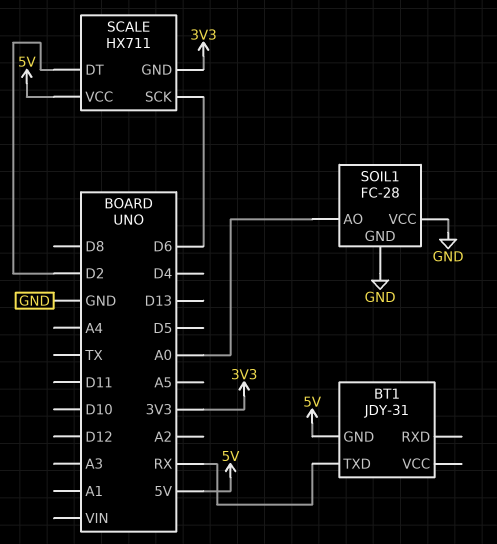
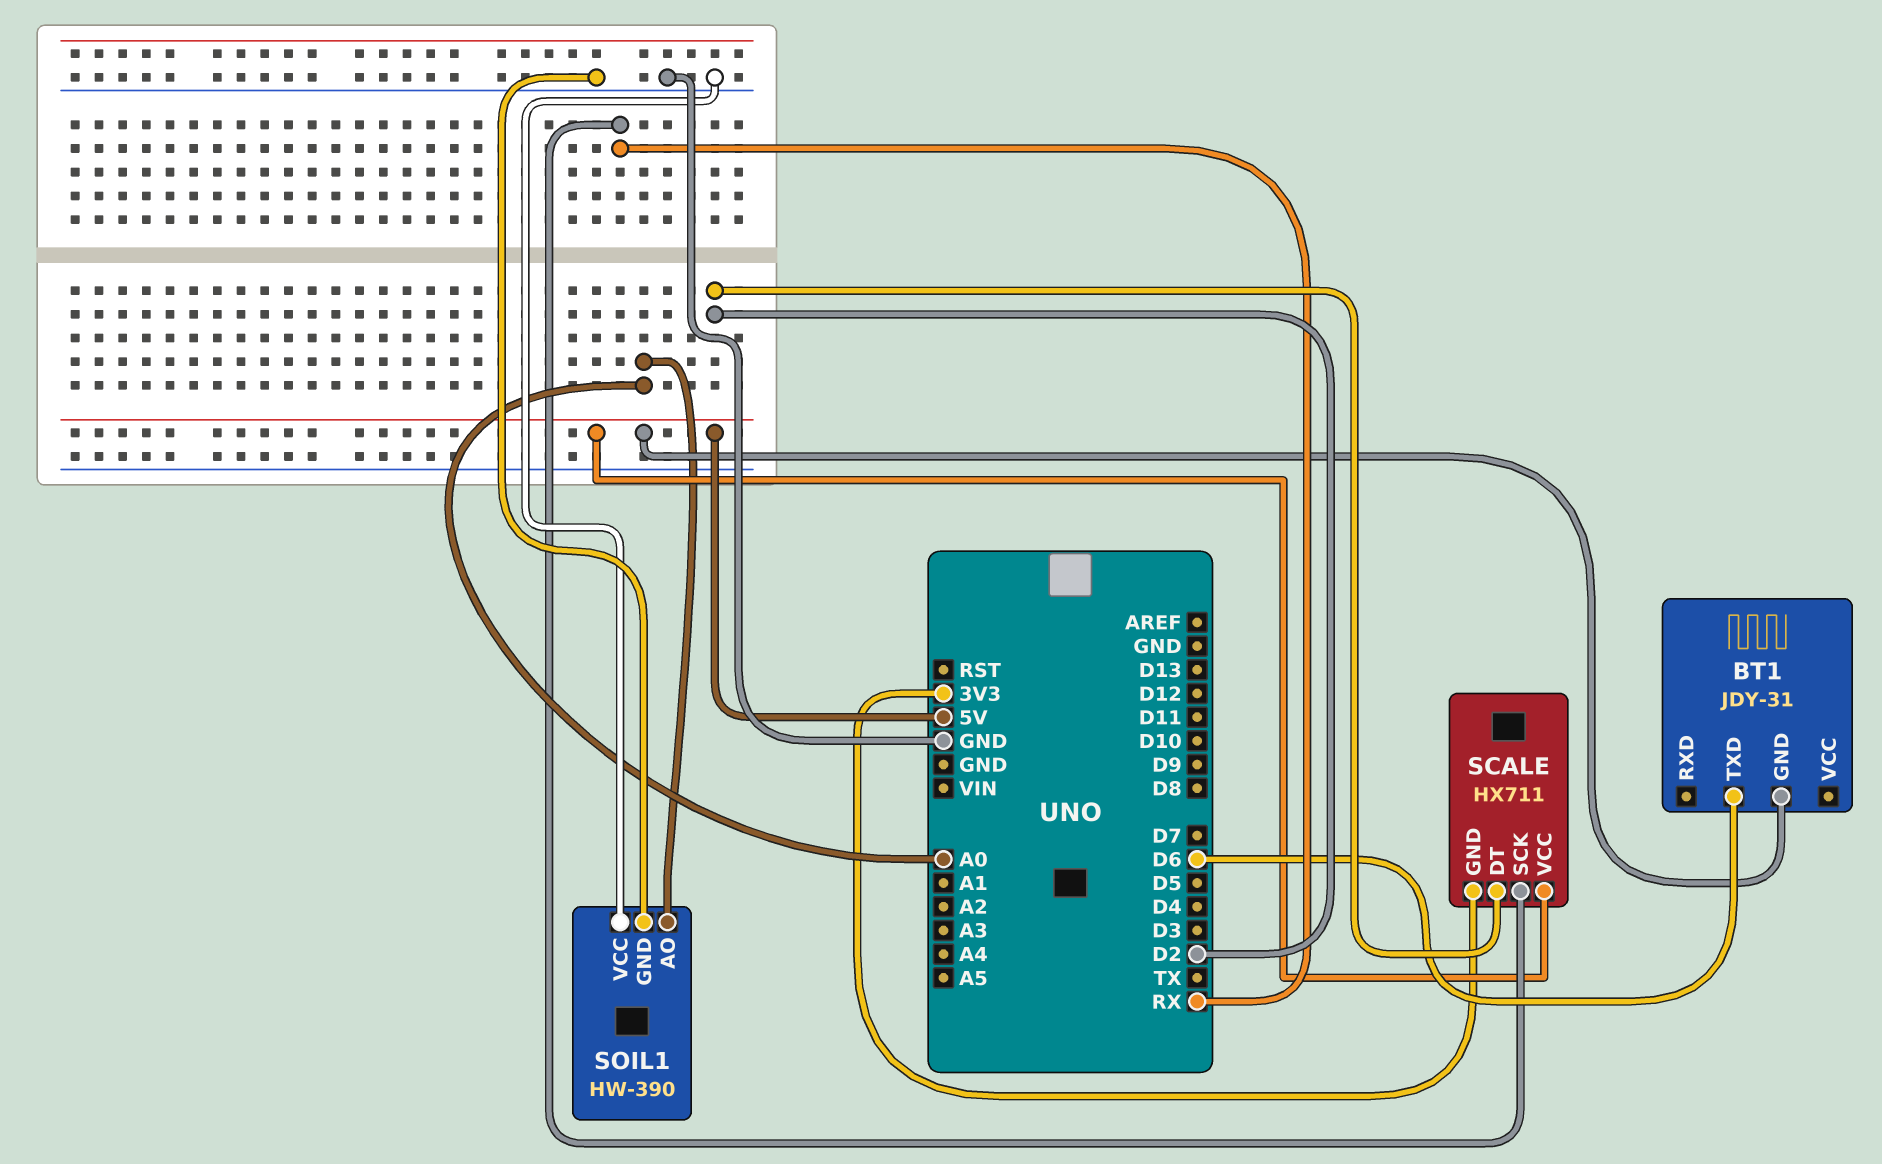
BT1 pin TXD: RX -> D6
SCALE pin SCK: D6 -> RX
SOIL1: FC-28 -> HW-390

